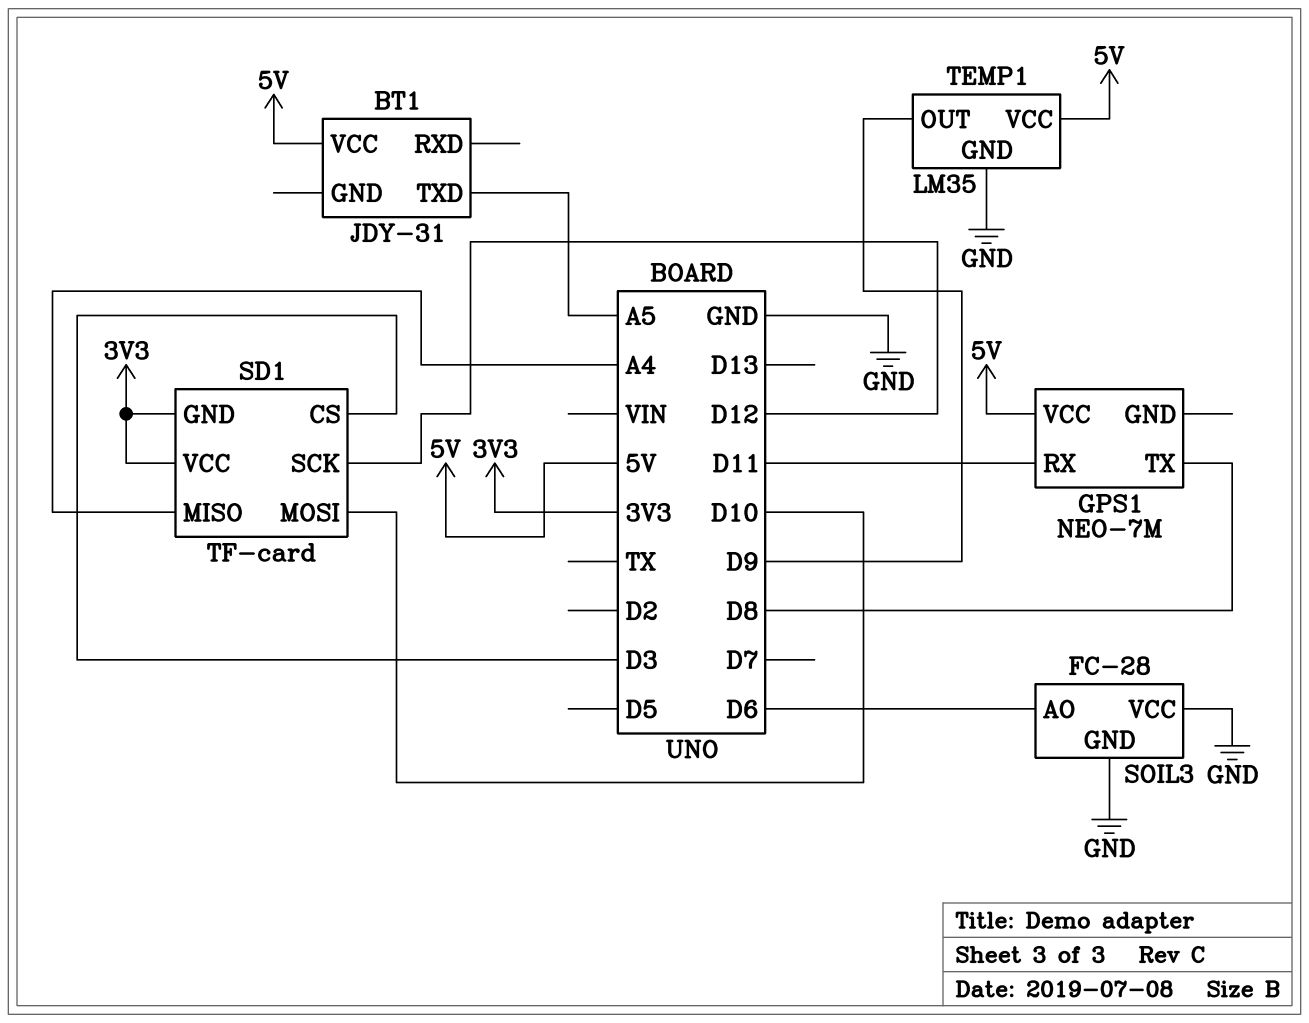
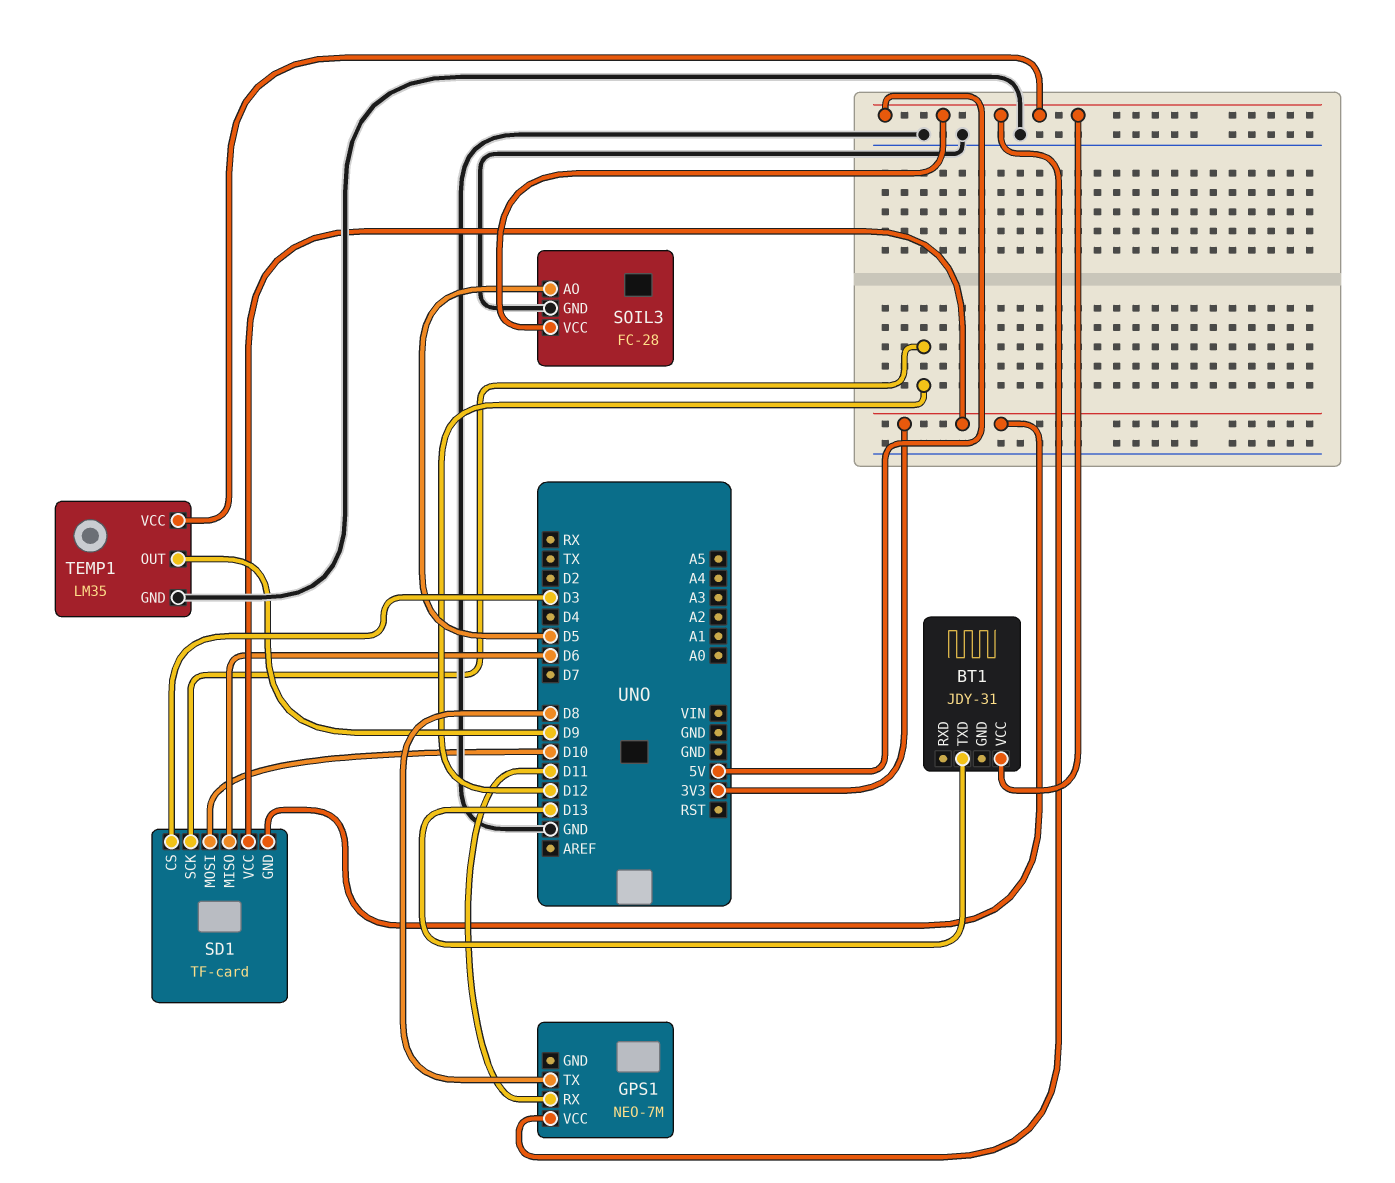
BT1 pin TXD: A5 -> D13
SD1 pin MISO: A4 -> D6
SOIL3 pin AO: D6 -> D5
SOIL3 pin VCC: GND -> 5V

